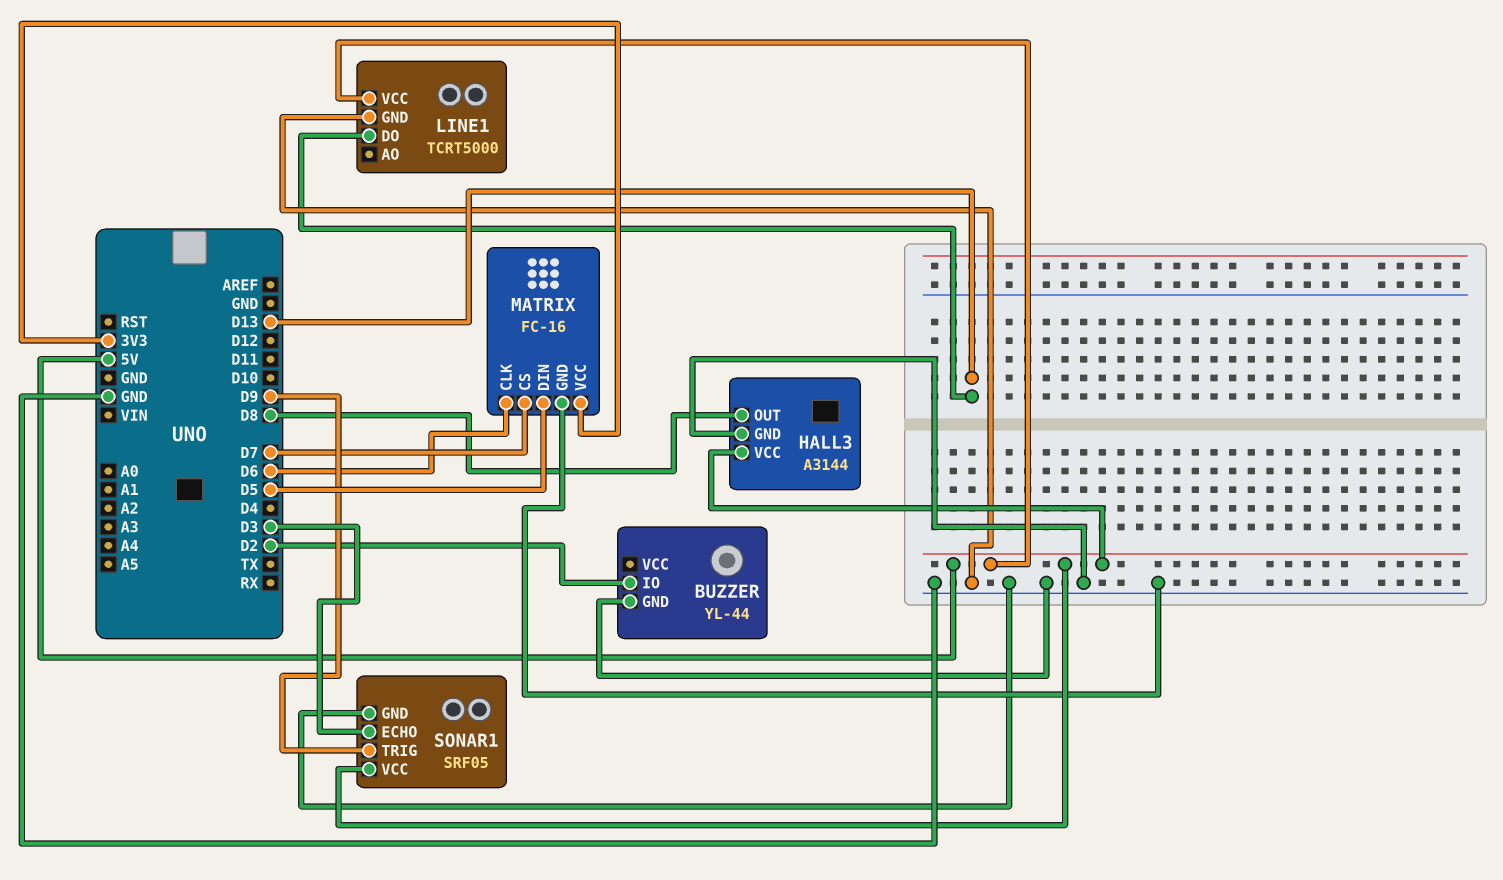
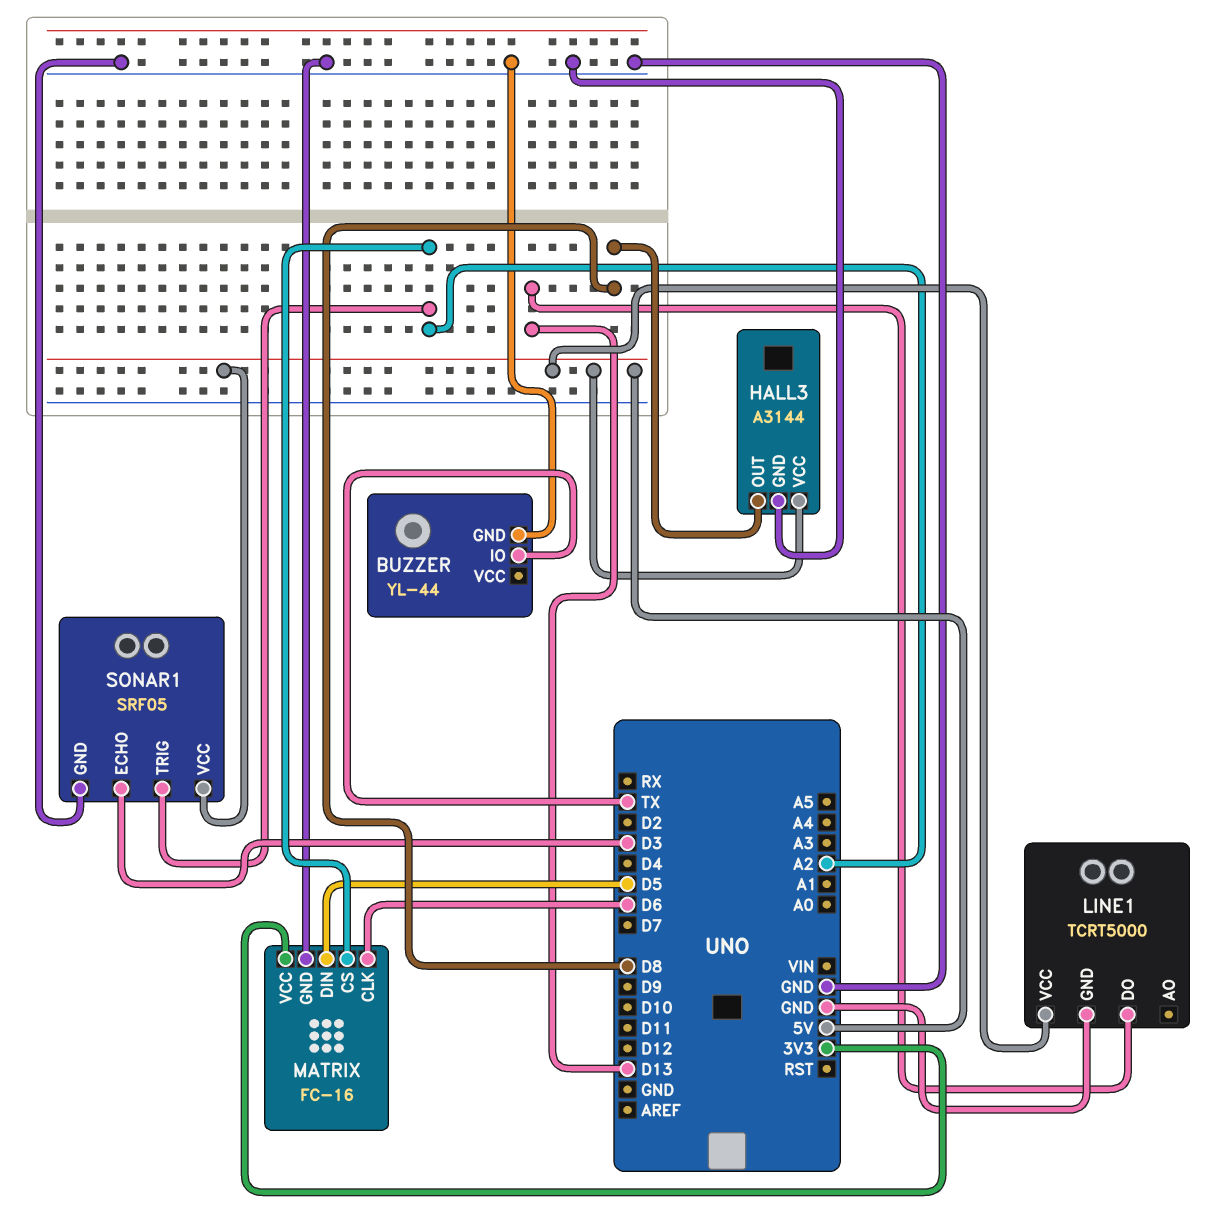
BUZZER pin IO: D2 -> TX
MATRIX pin CS: D7 -> A2
SONAR1 pin TRIG: D9 -> A2

